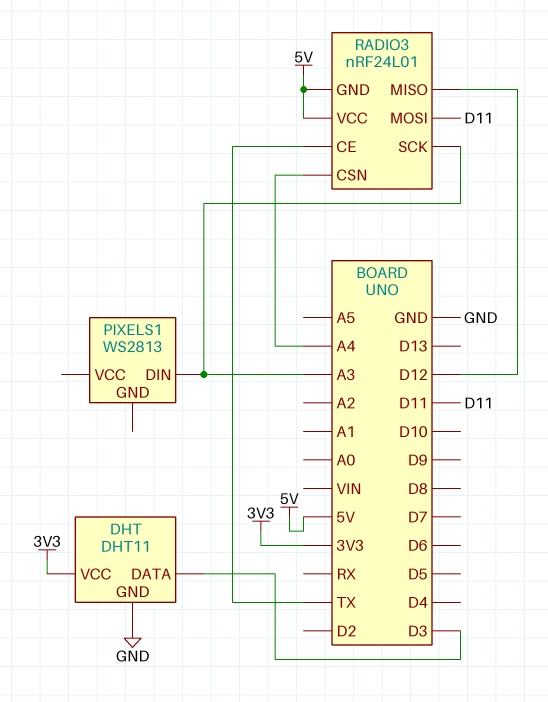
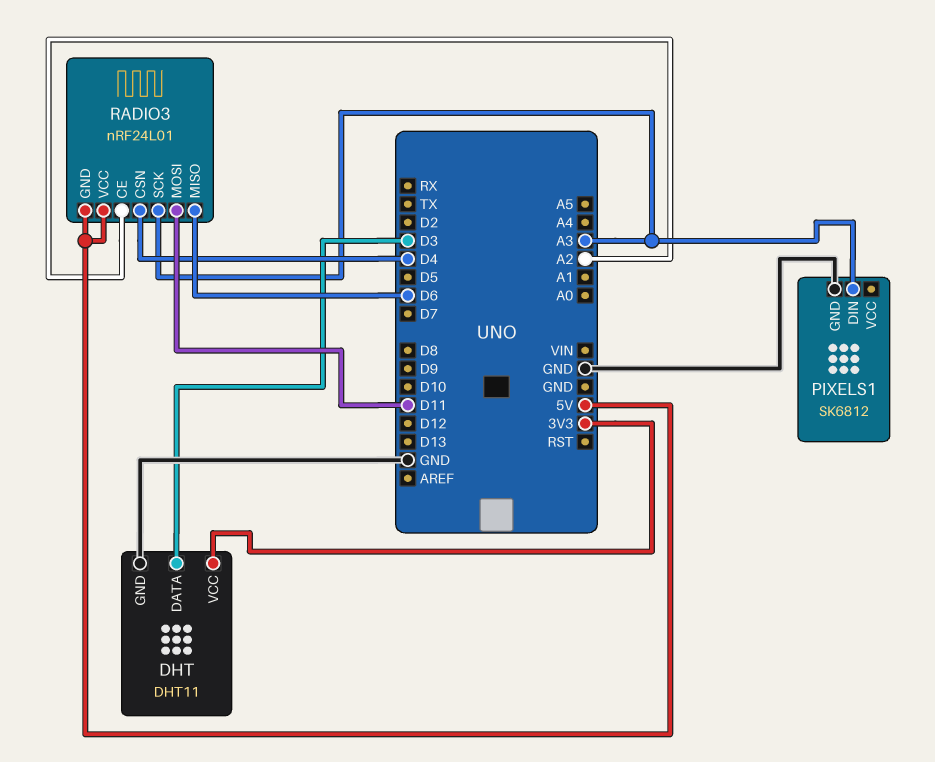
PIXELS1: WS2813 -> SK6812
PIXELS1 pin GND: none -> GND
RADIO3 pin CE: TX -> A2
RADIO3 pin CSN: A4 -> D4
RADIO3 pin MISO: D12 -> D6

